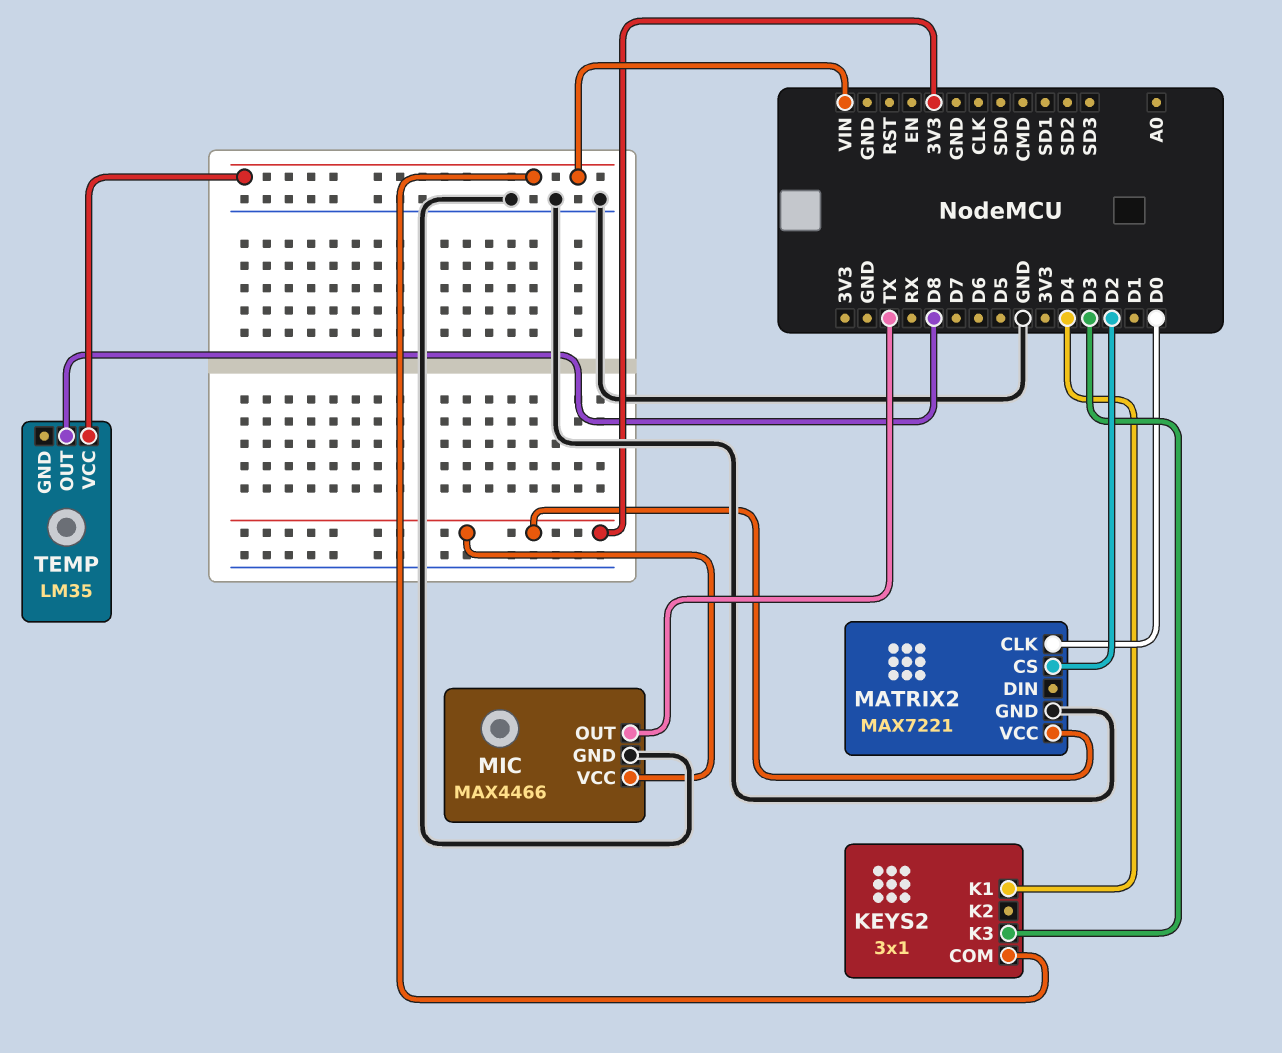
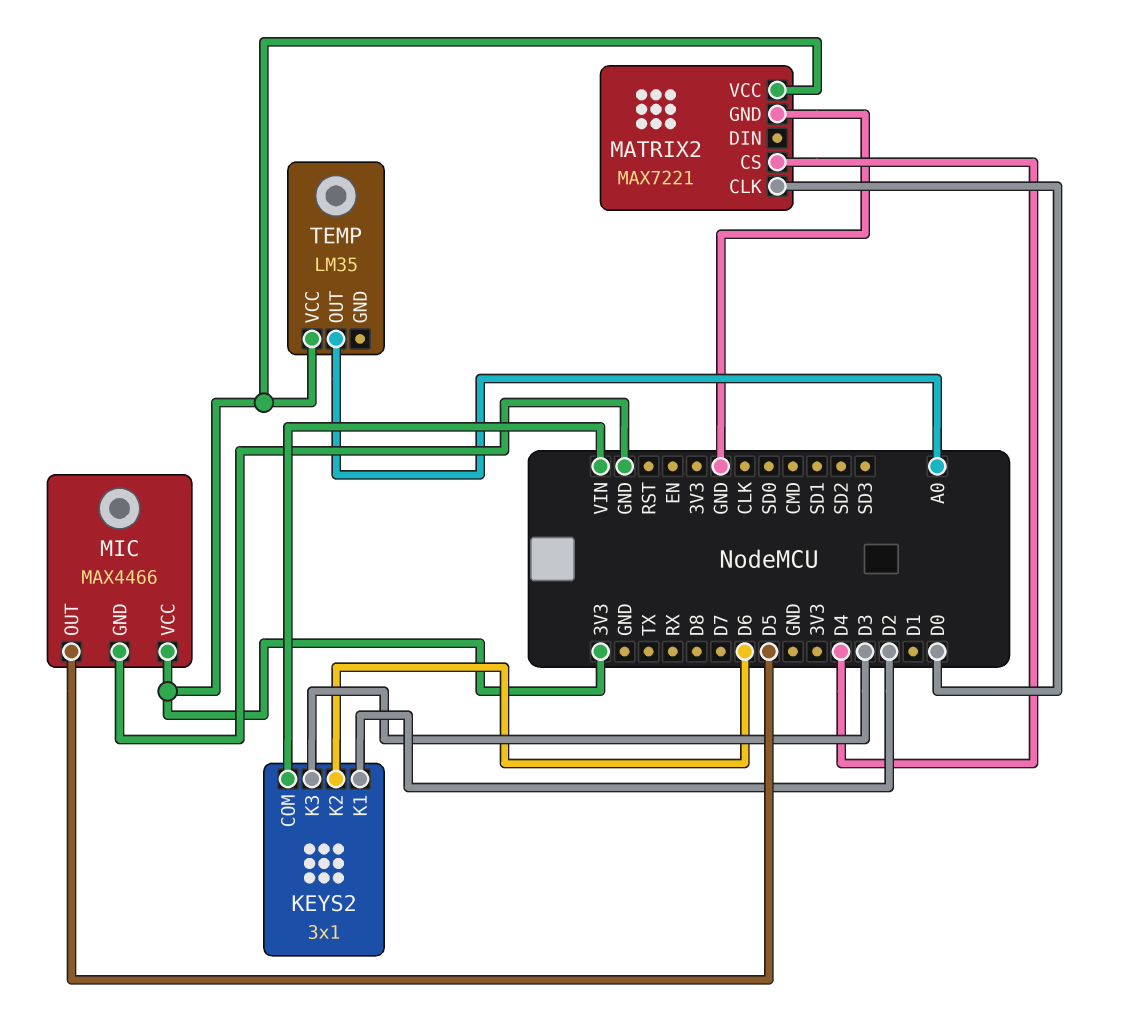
KEYS2 pin K1: D4 -> D2
KEYS2 pin K2: none -> D6
MATRIX2 pin CS: D2 -> D4
MIC pin OUT: TX -> D5
TEMP pin OUT: D8 -> A0
TEMP pin VCC: VIN -> 3V3

